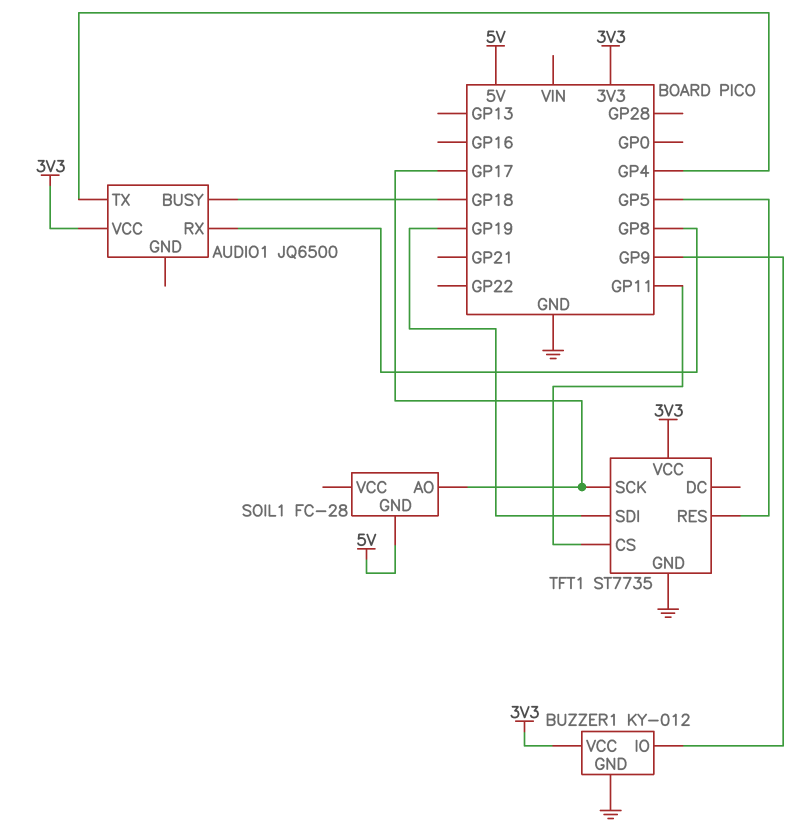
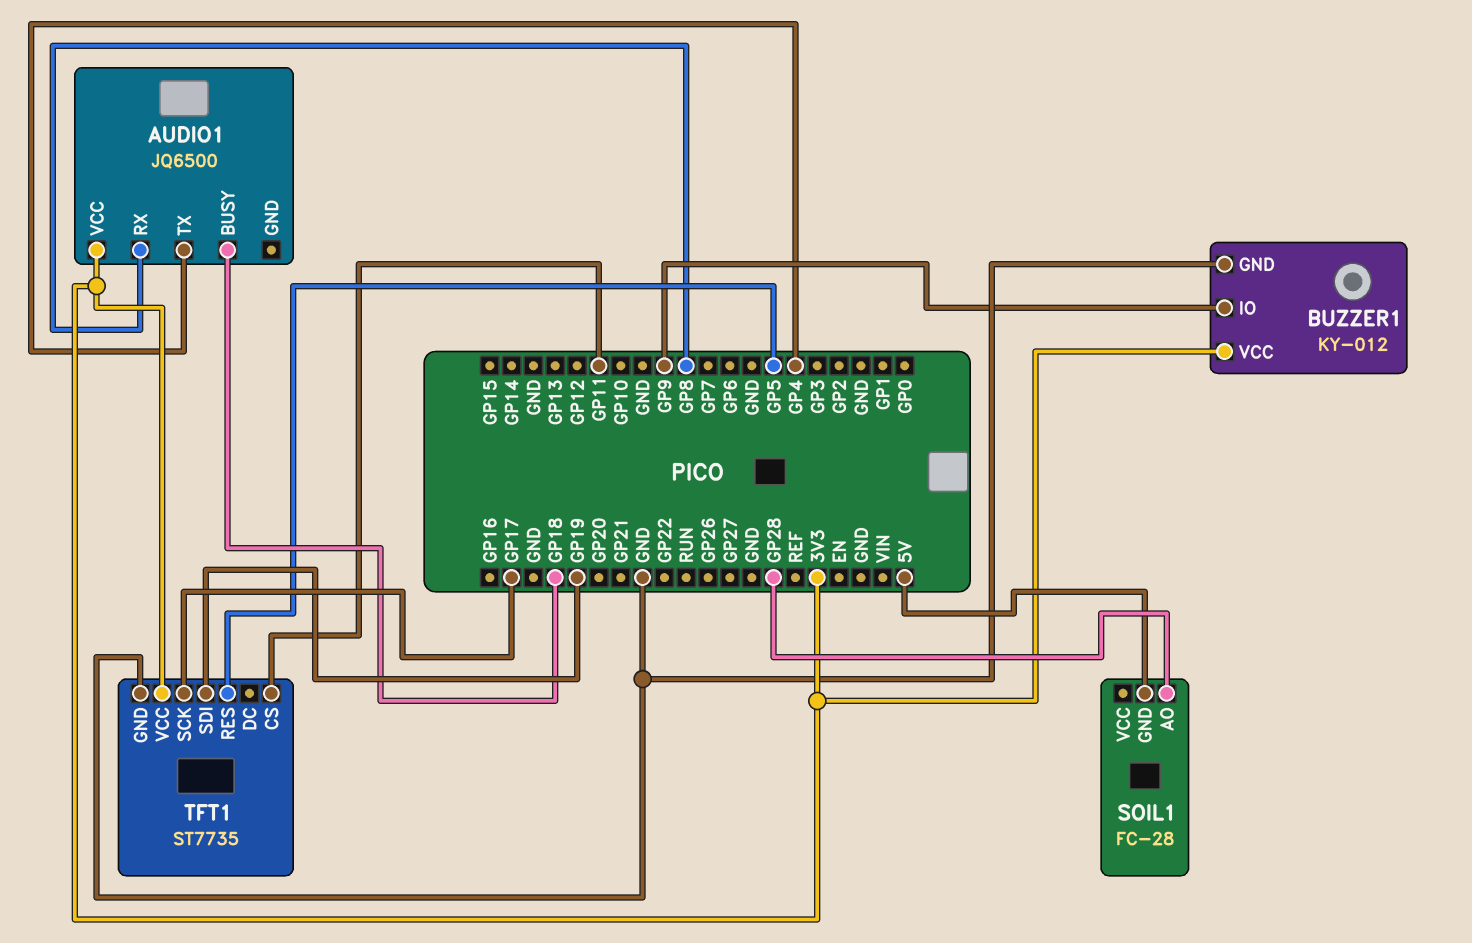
SOIL1 pin AO: GP17 -> GP28

